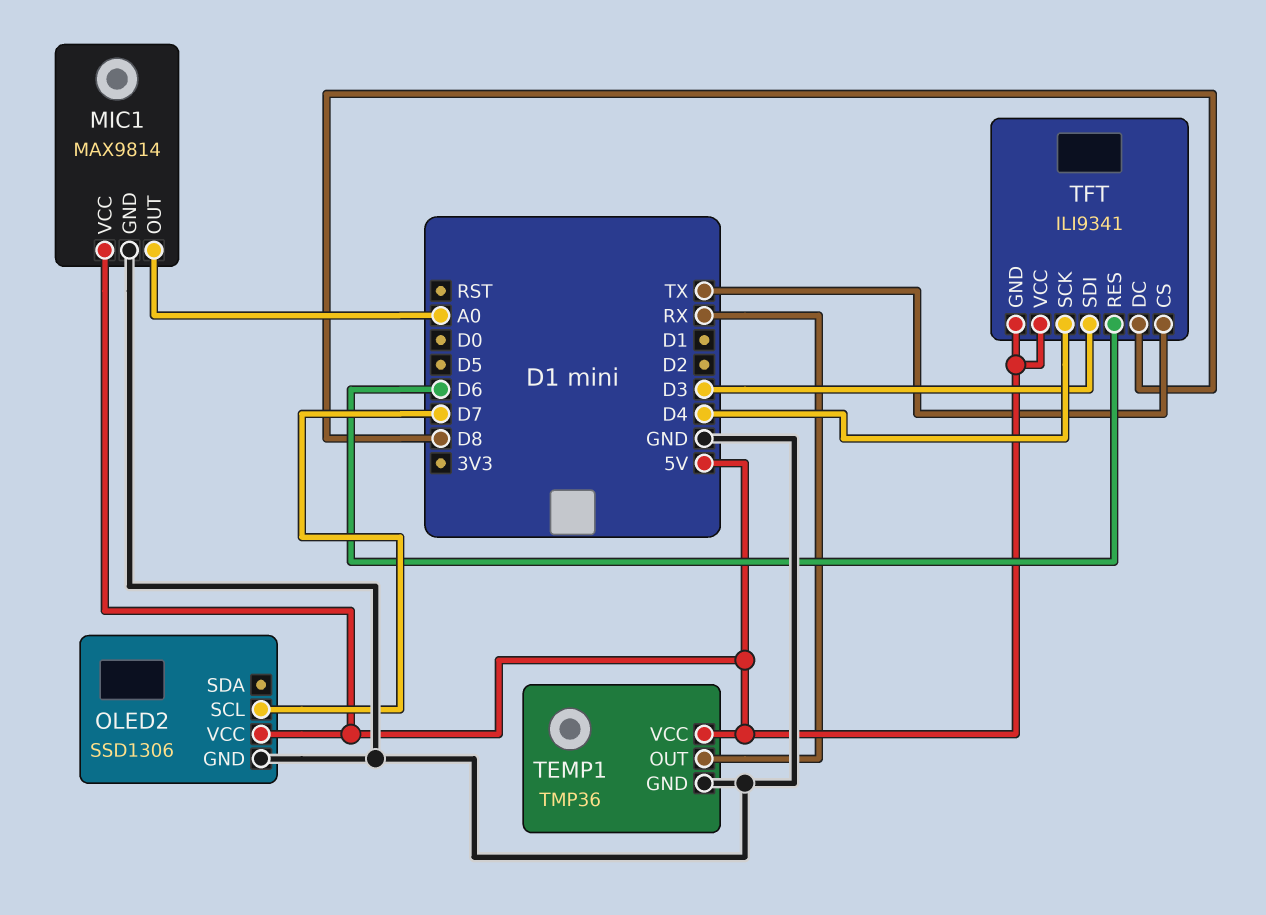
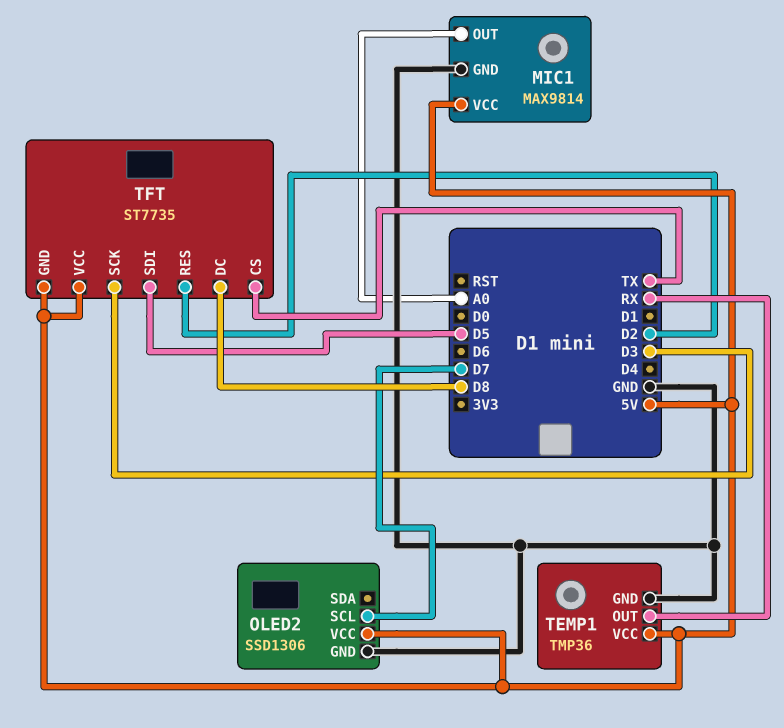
TFT: ILI9341 -> ST7735
TFT pin RES: D6 -> D2
TFT pin SCK: D4 -> D3
TFT pin SDI: D3 -> D5

